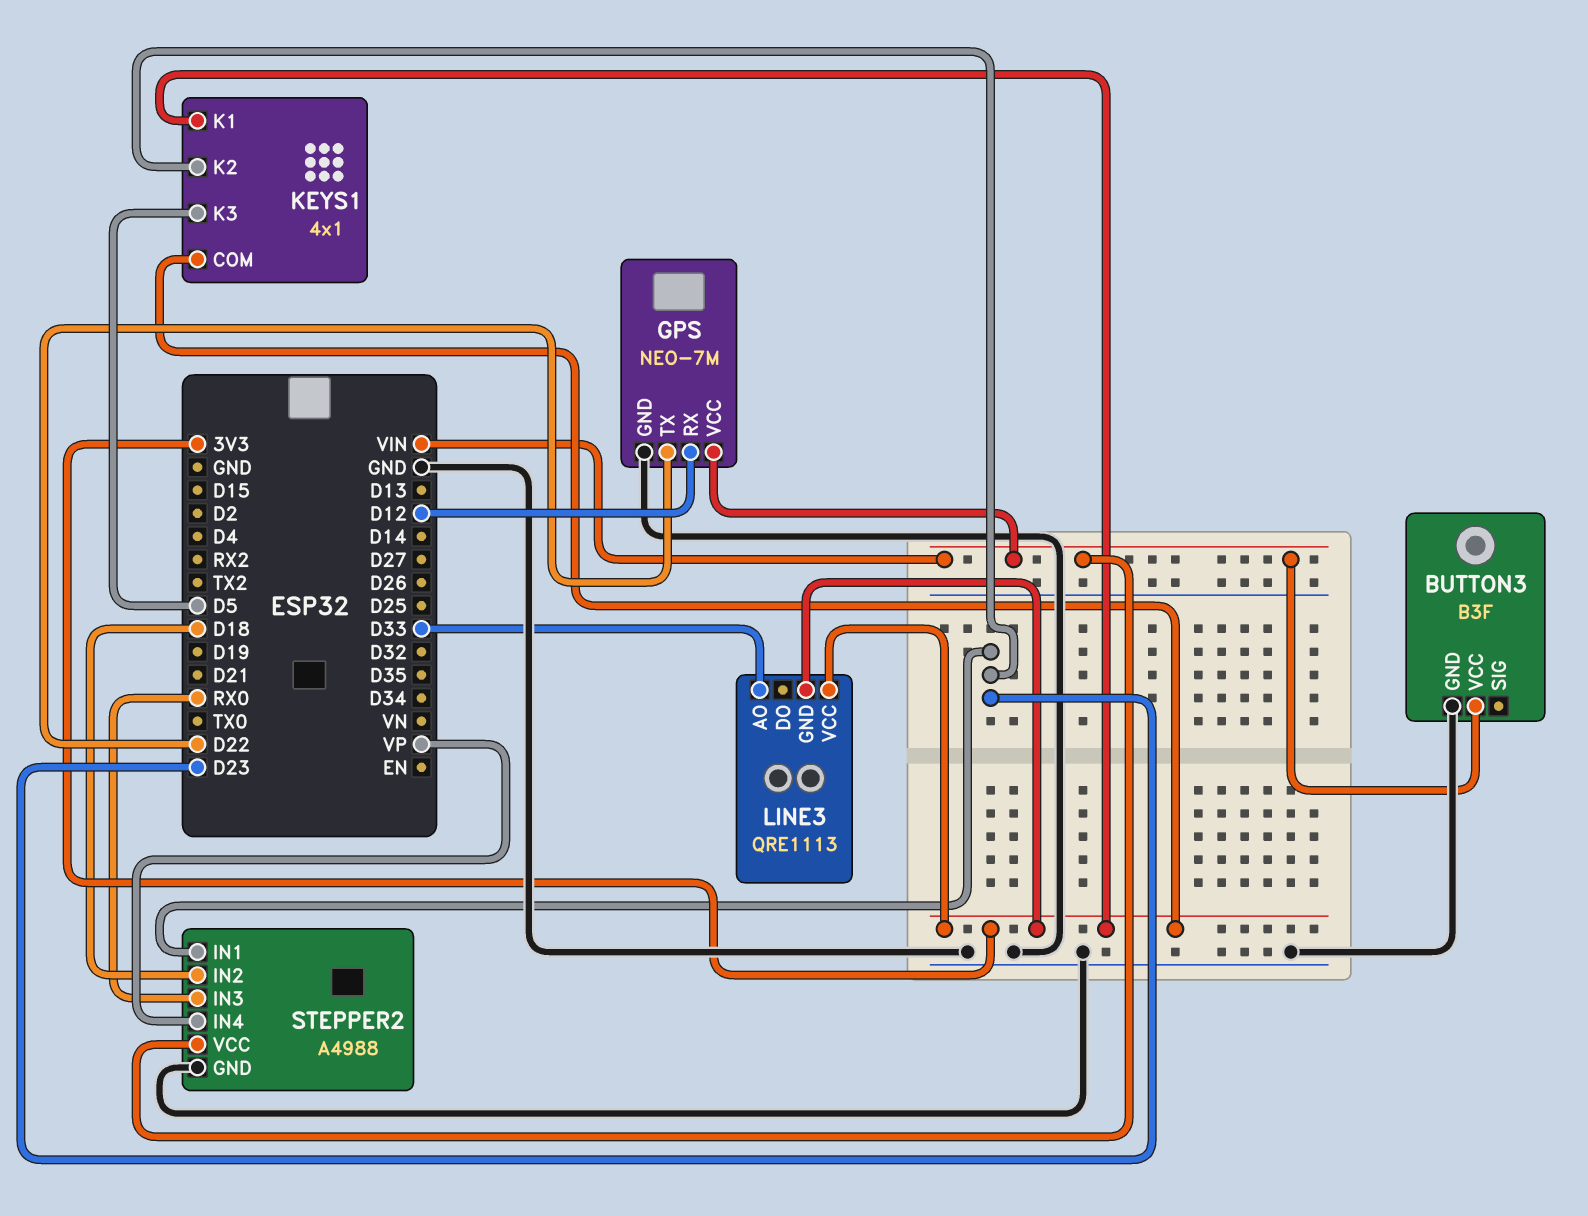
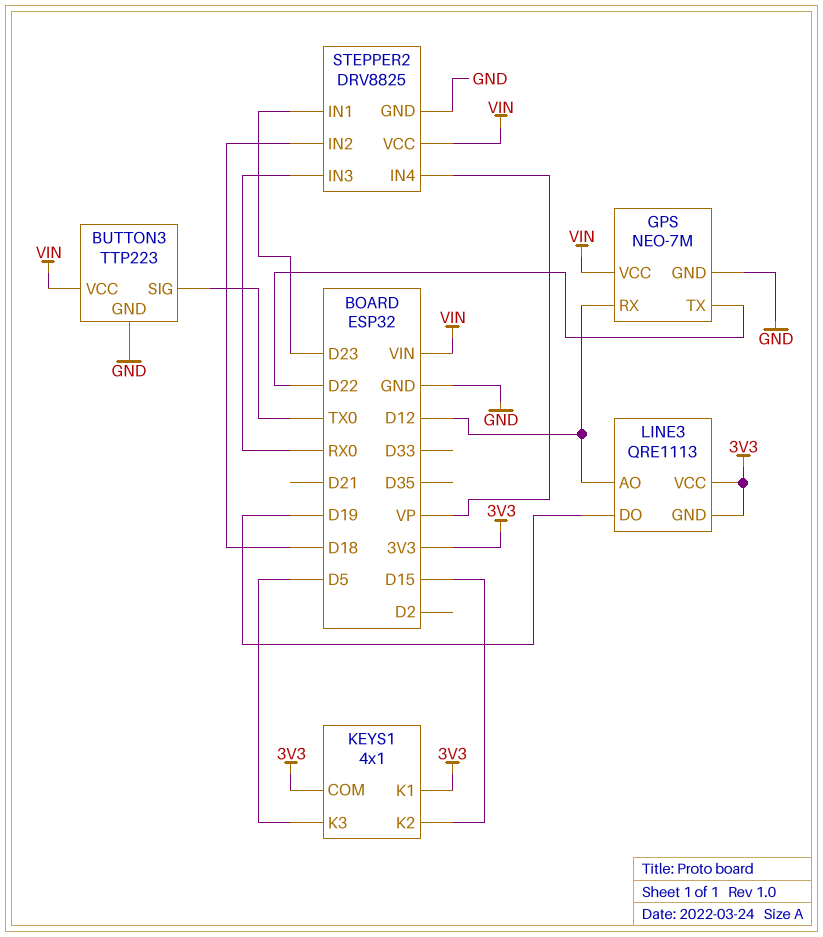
BUTTON3: B3F -> TTP223
BUTTON3 pin SIG: none -> TX0
KEYS1 pin K2: D23 -> D15
LINE3 pin AO: D33 -> D12
LINE3 pin DO: none -> D19
STEPPER2: A4988 -> DRV8825

